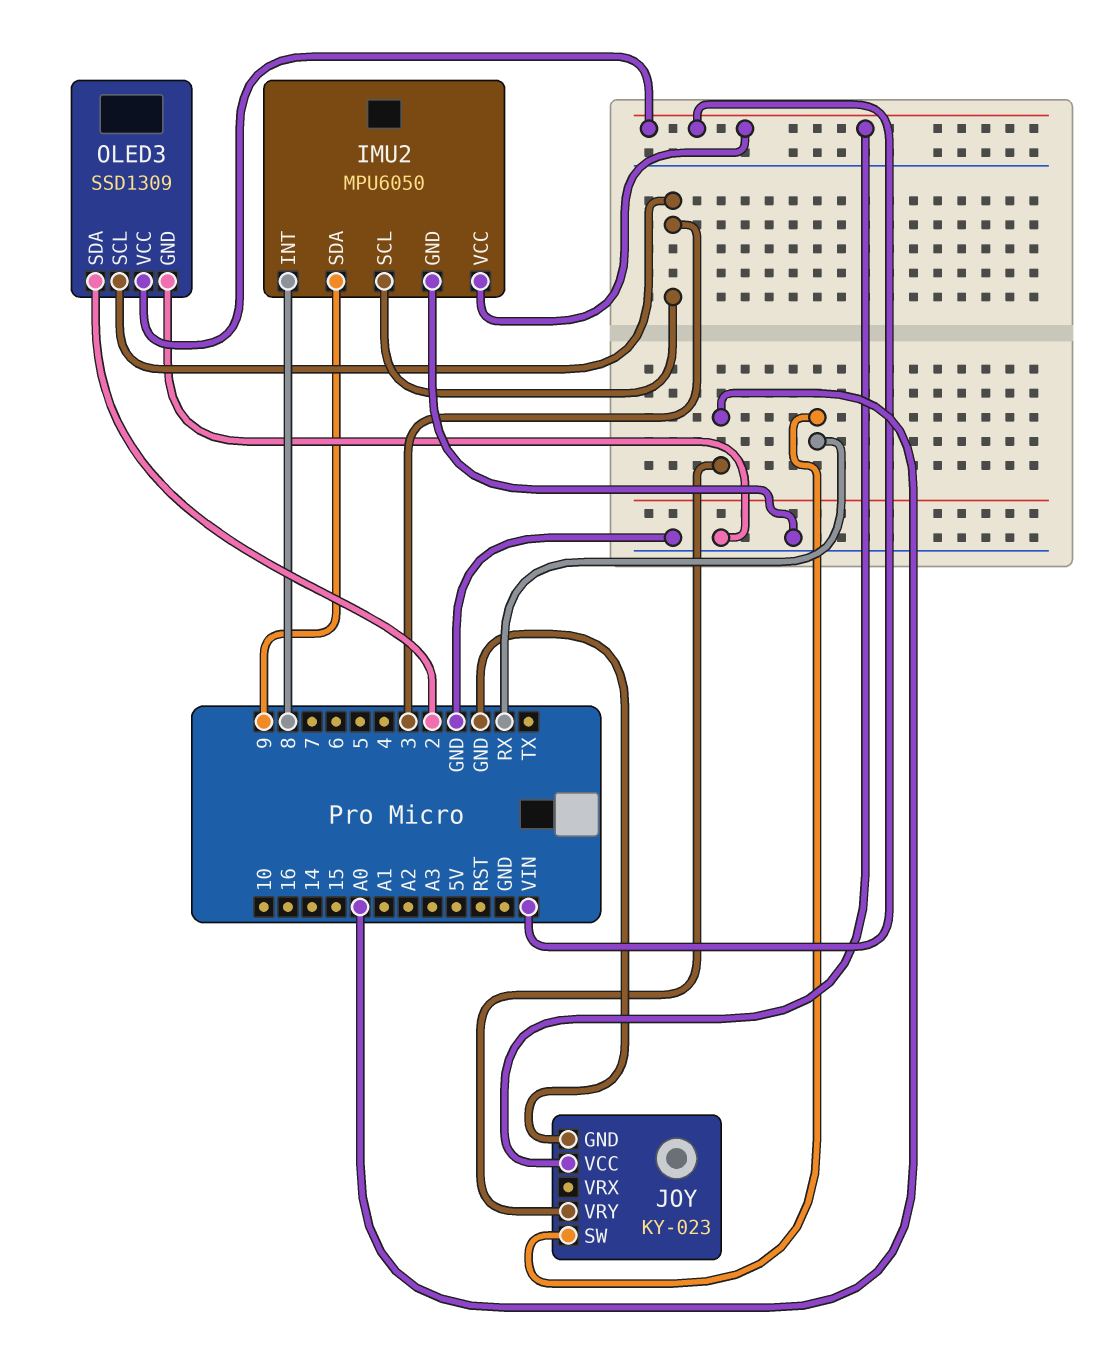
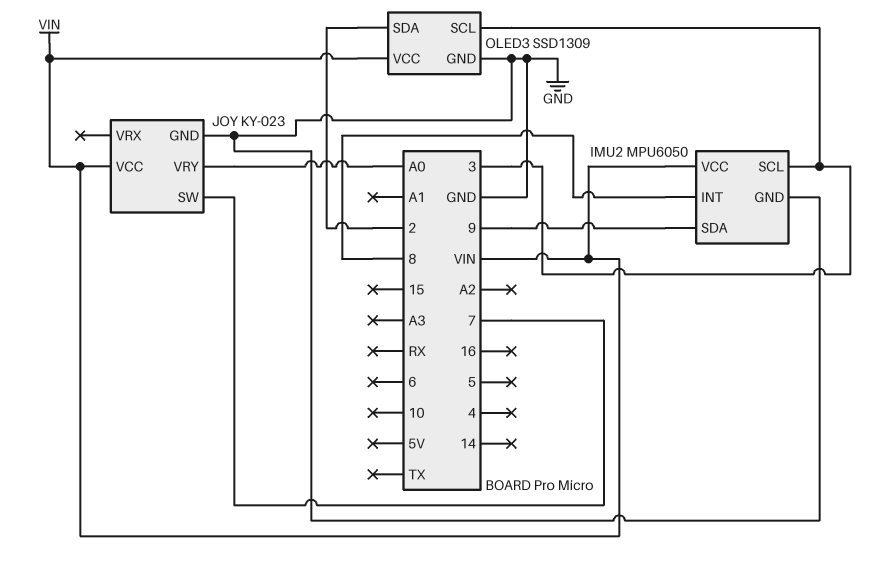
JOY pin SW: RX -> 7

